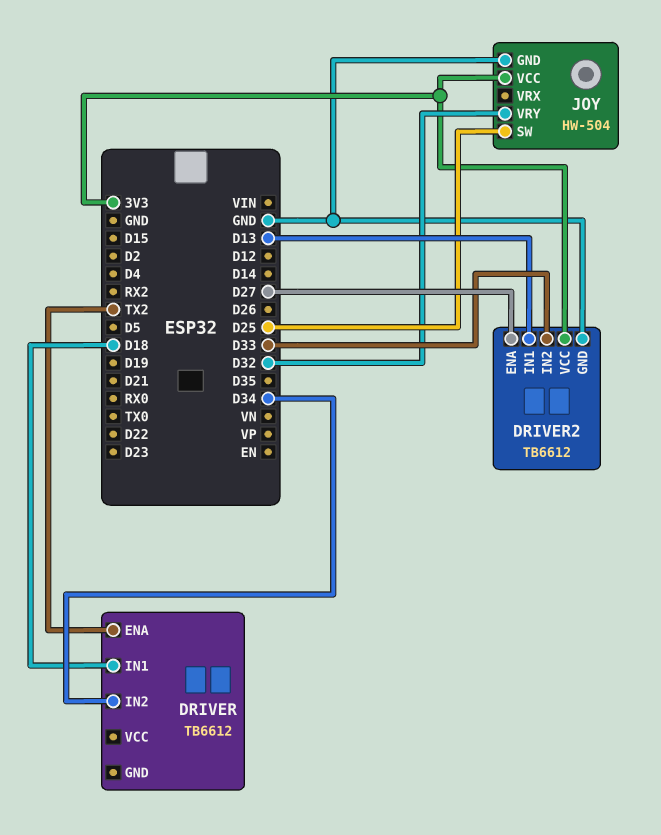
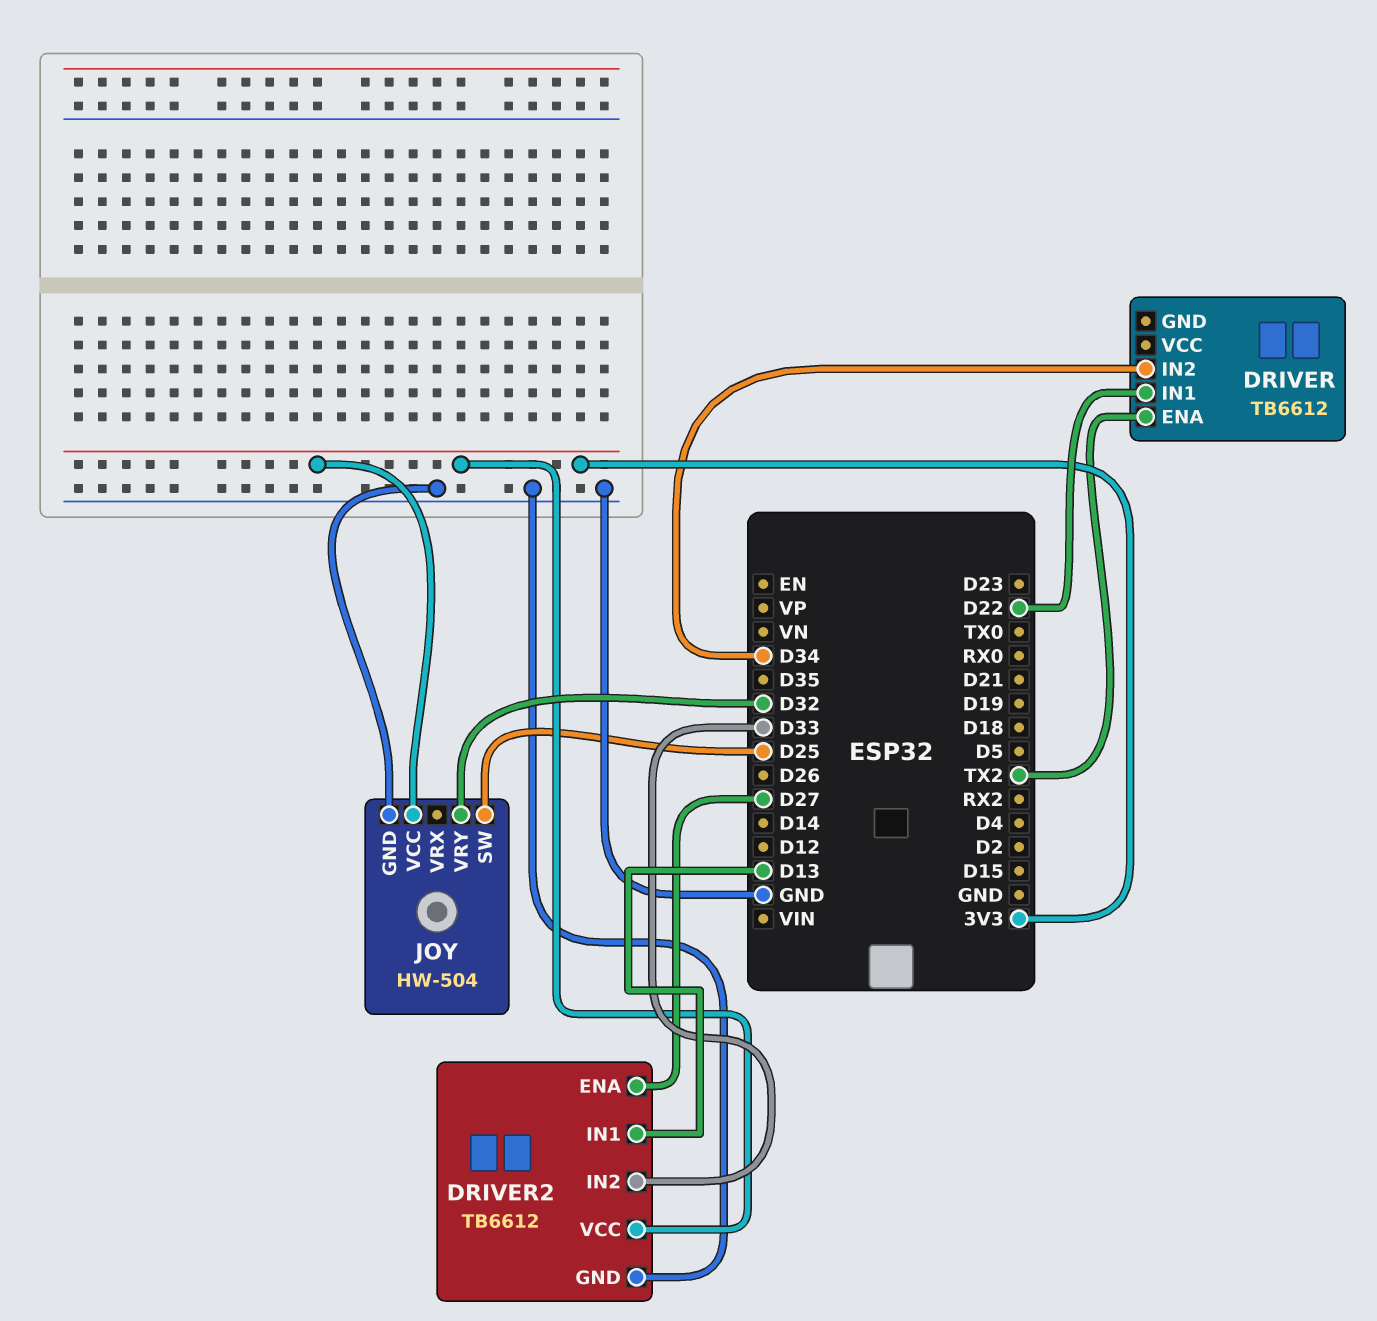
DRIVER pin IN1: D18 -> D22

